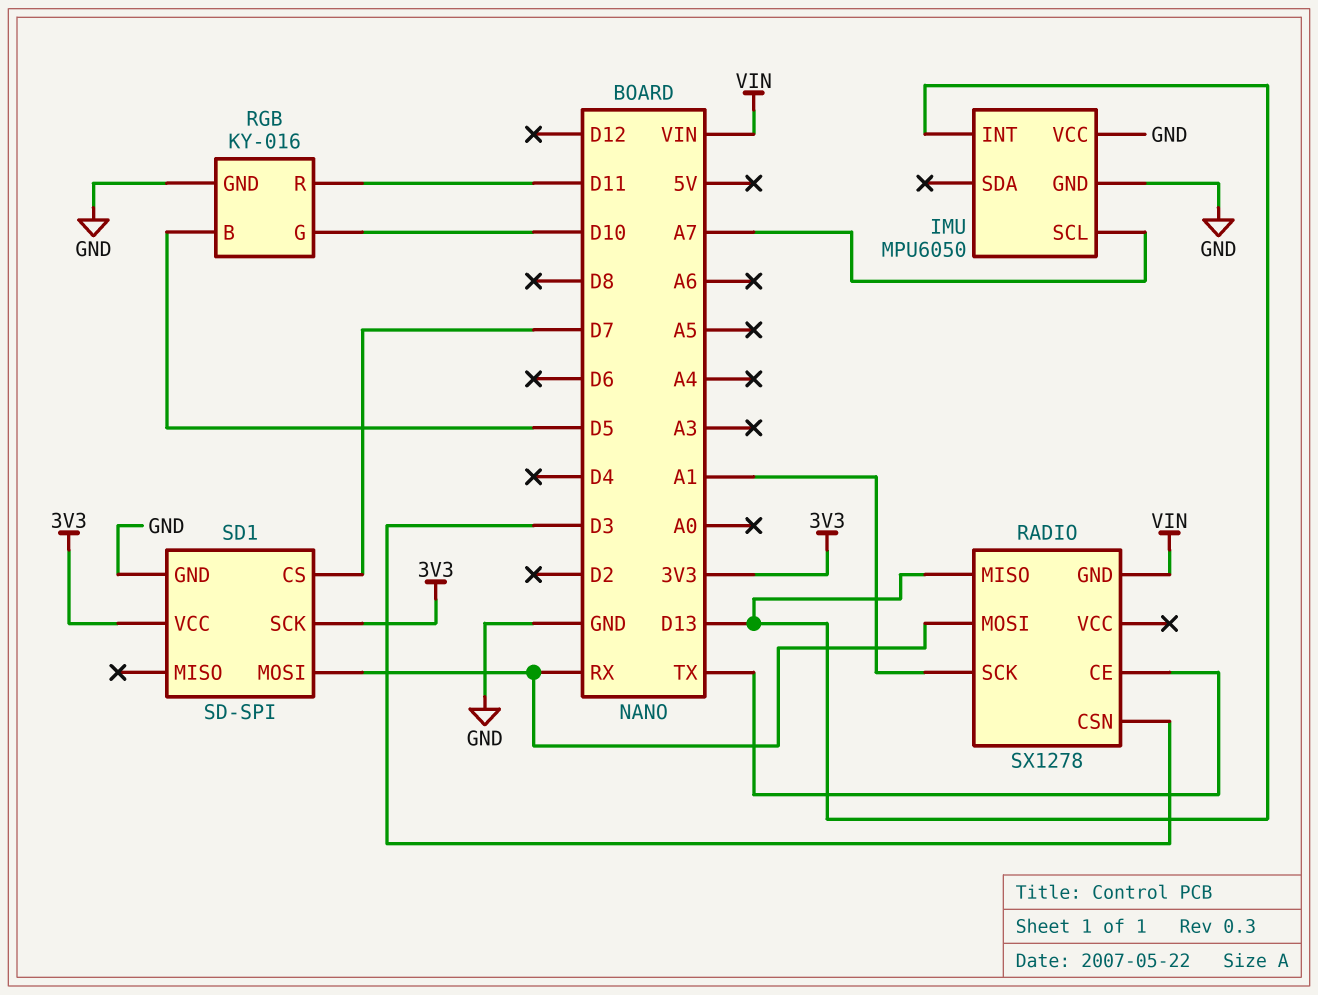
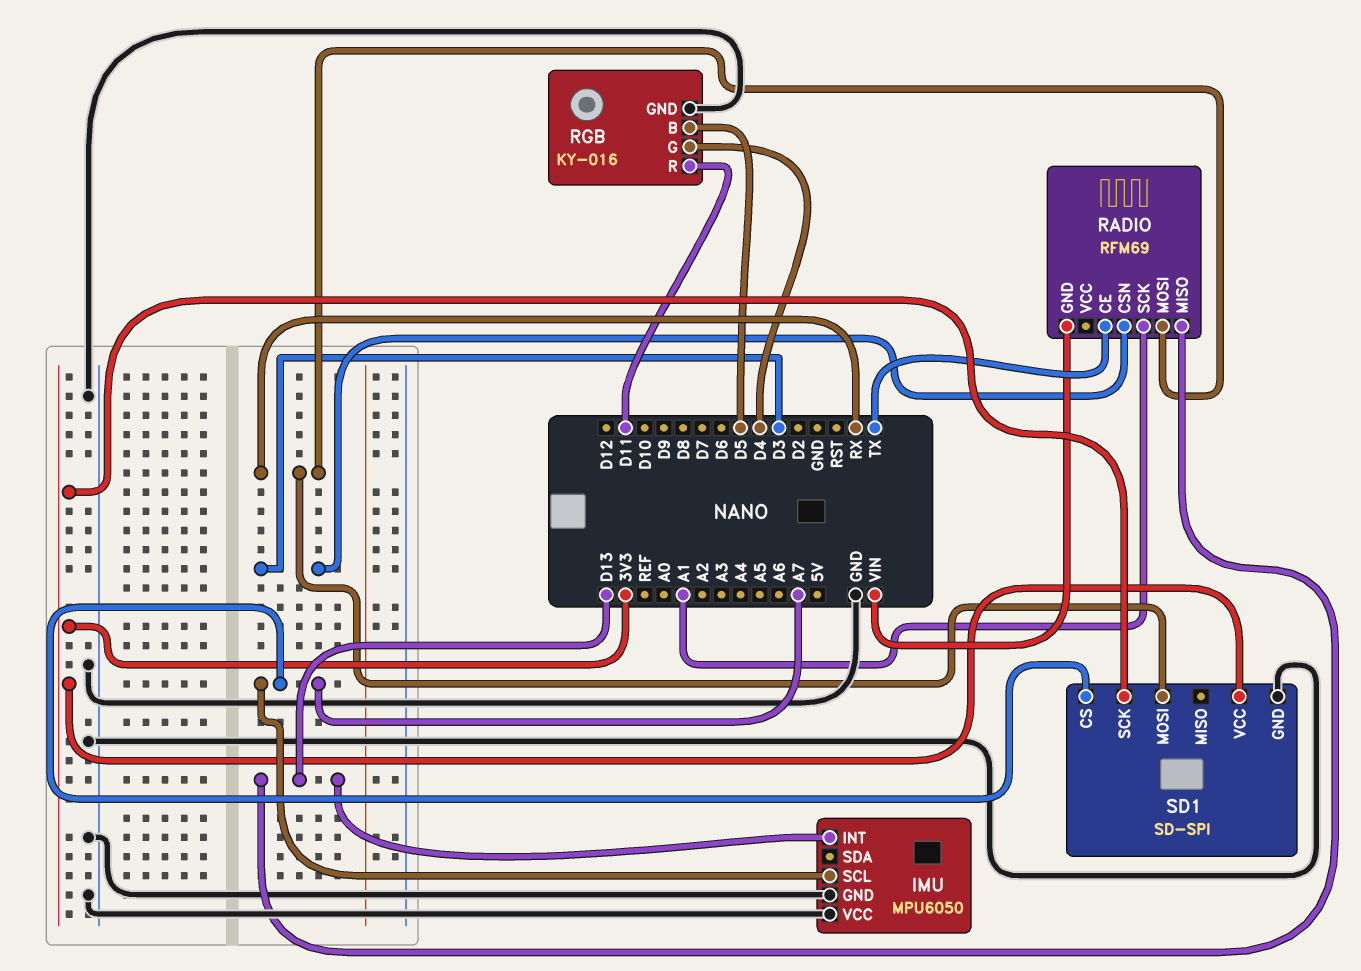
RADIO: SX1278 -> RFM69
RGB pin G: D10 -> D4
SD1 pin CS: D7 -> A7

